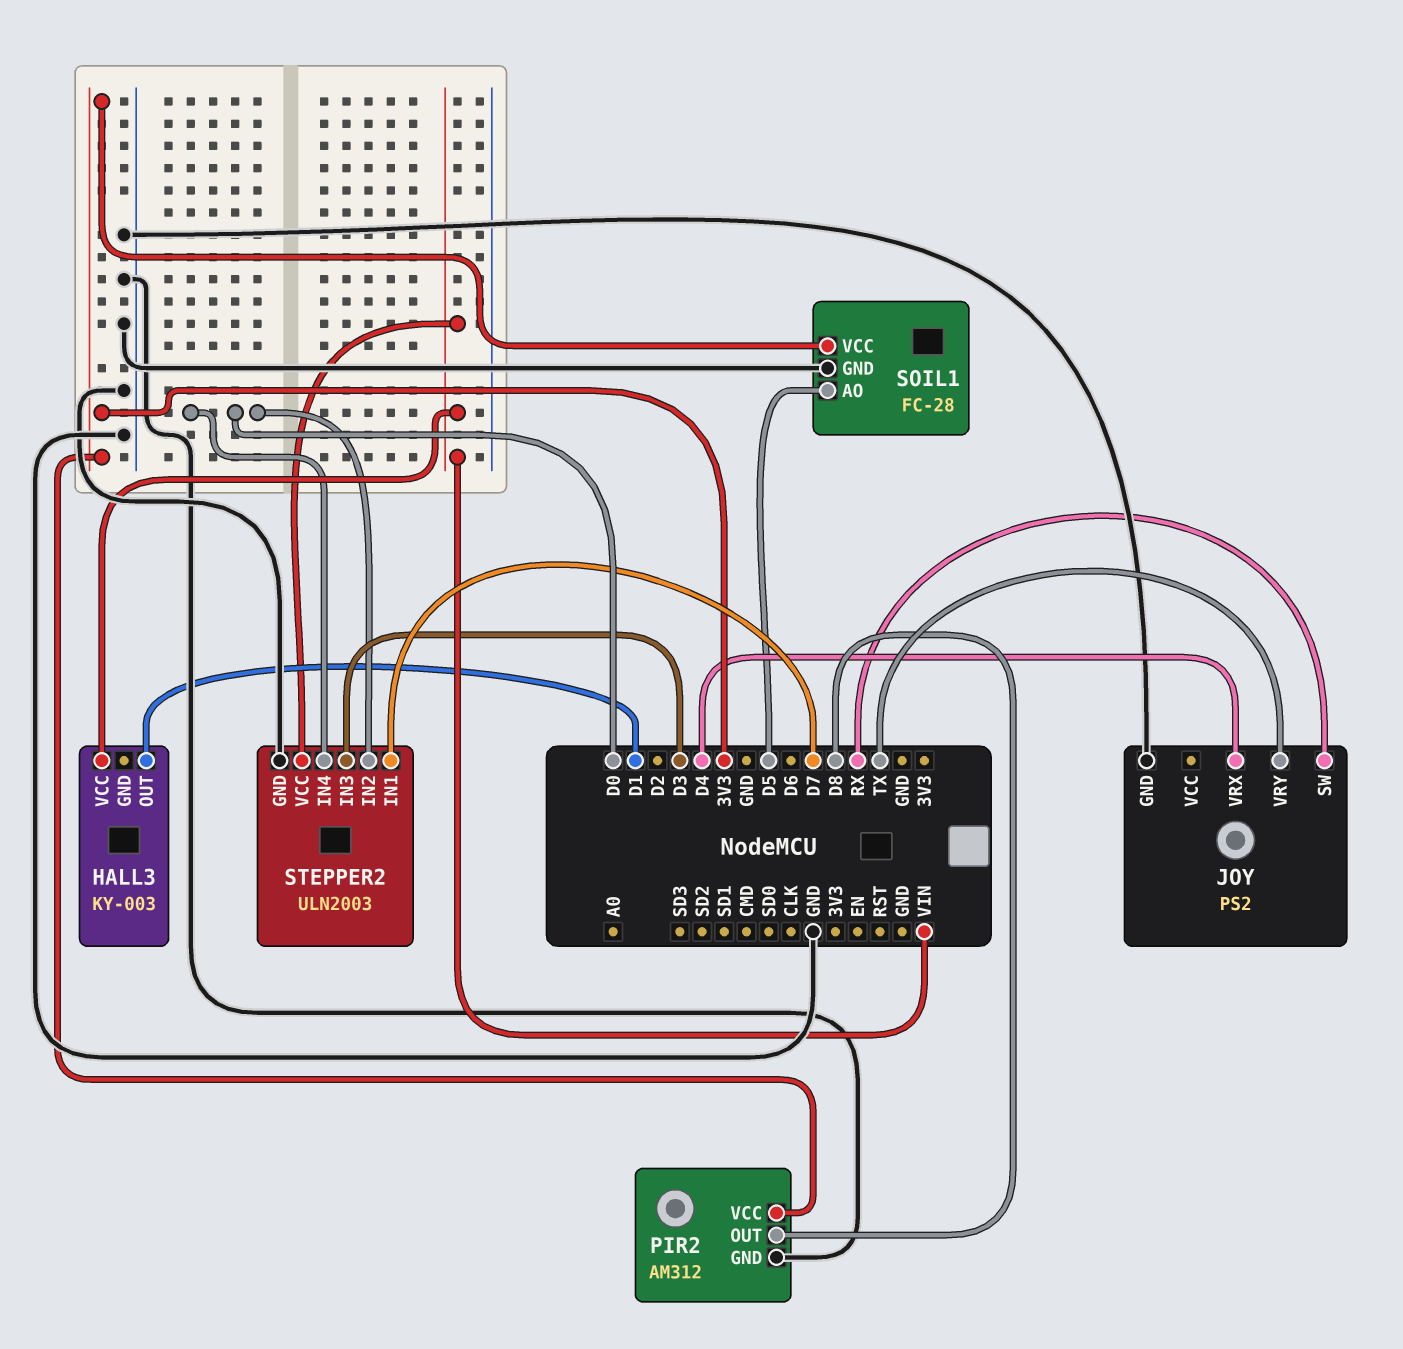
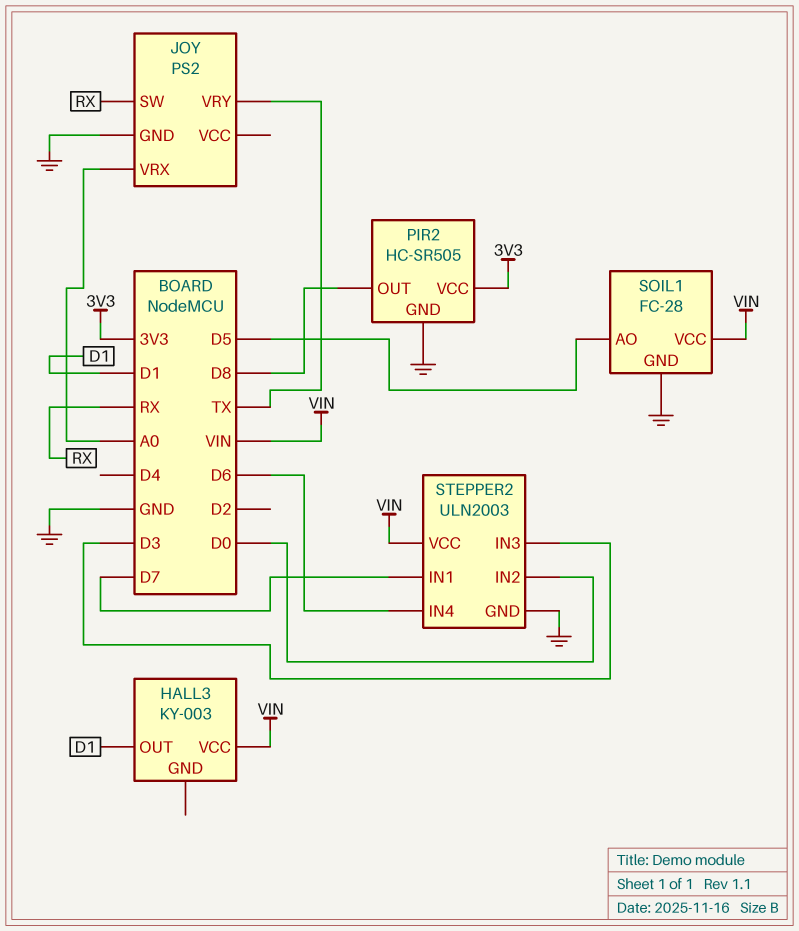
JOY pin VRX: D4 -> A0
PIR2: AM312 -> HC-SR505
SOIL1 pin VCC: 3V3 -> VIN
STEPPER2 pin IN4: D0 -> D6

